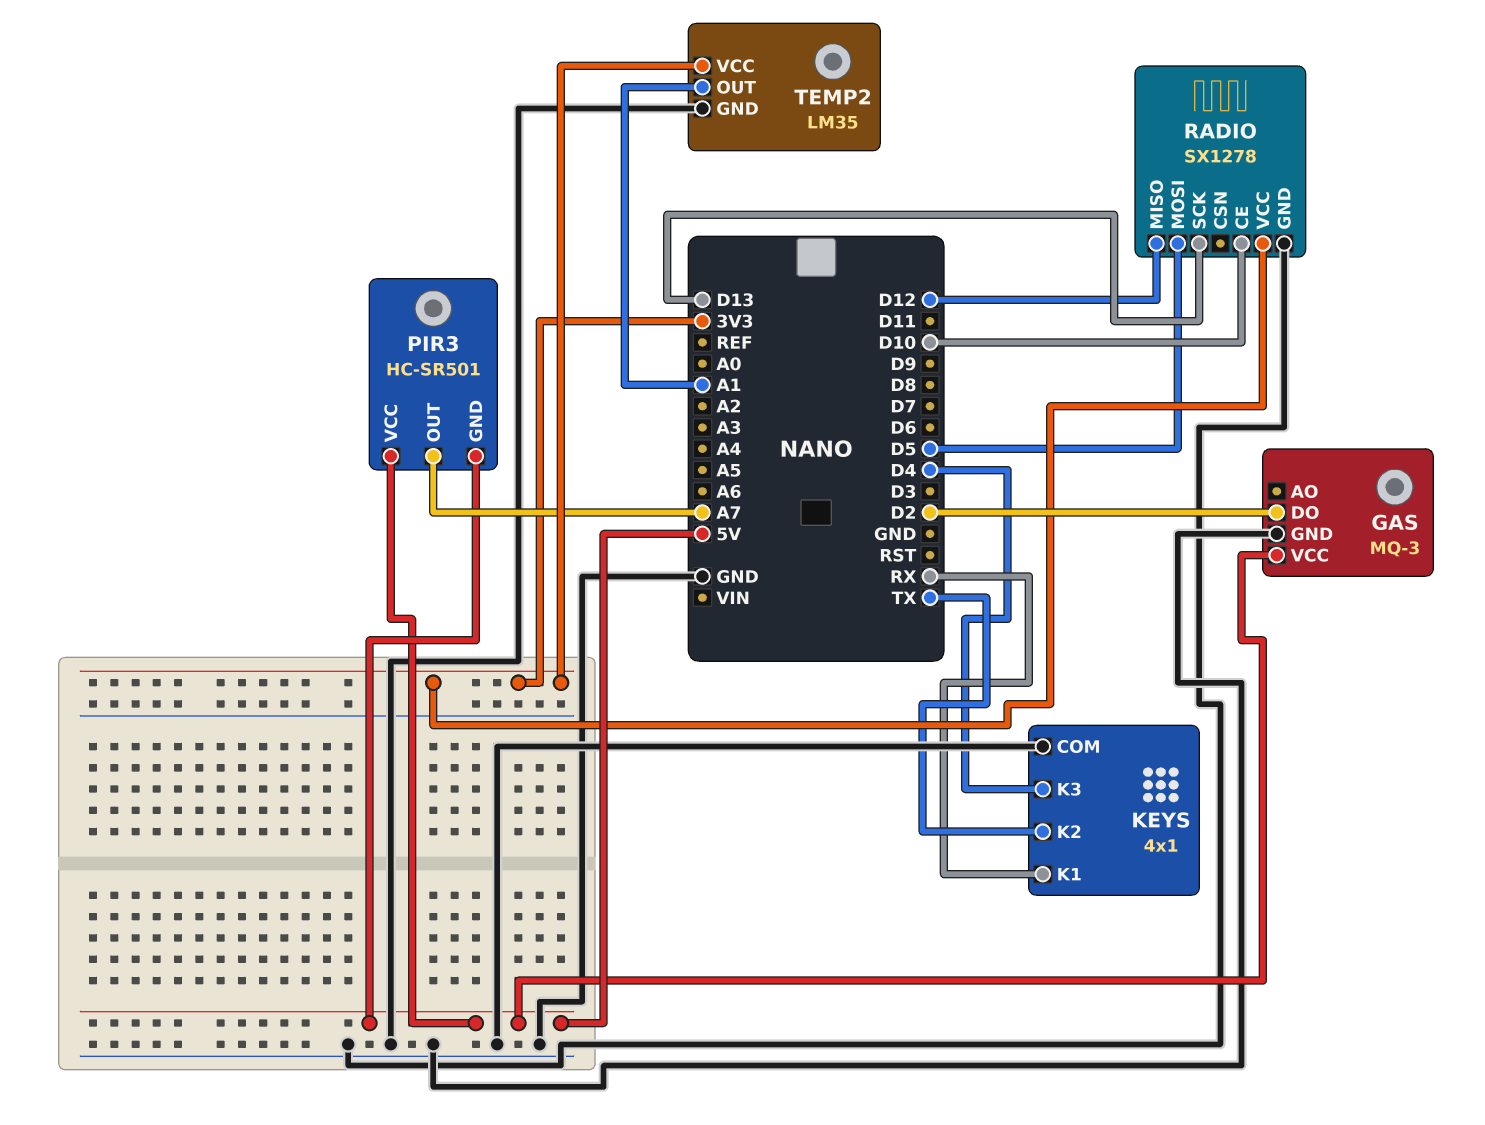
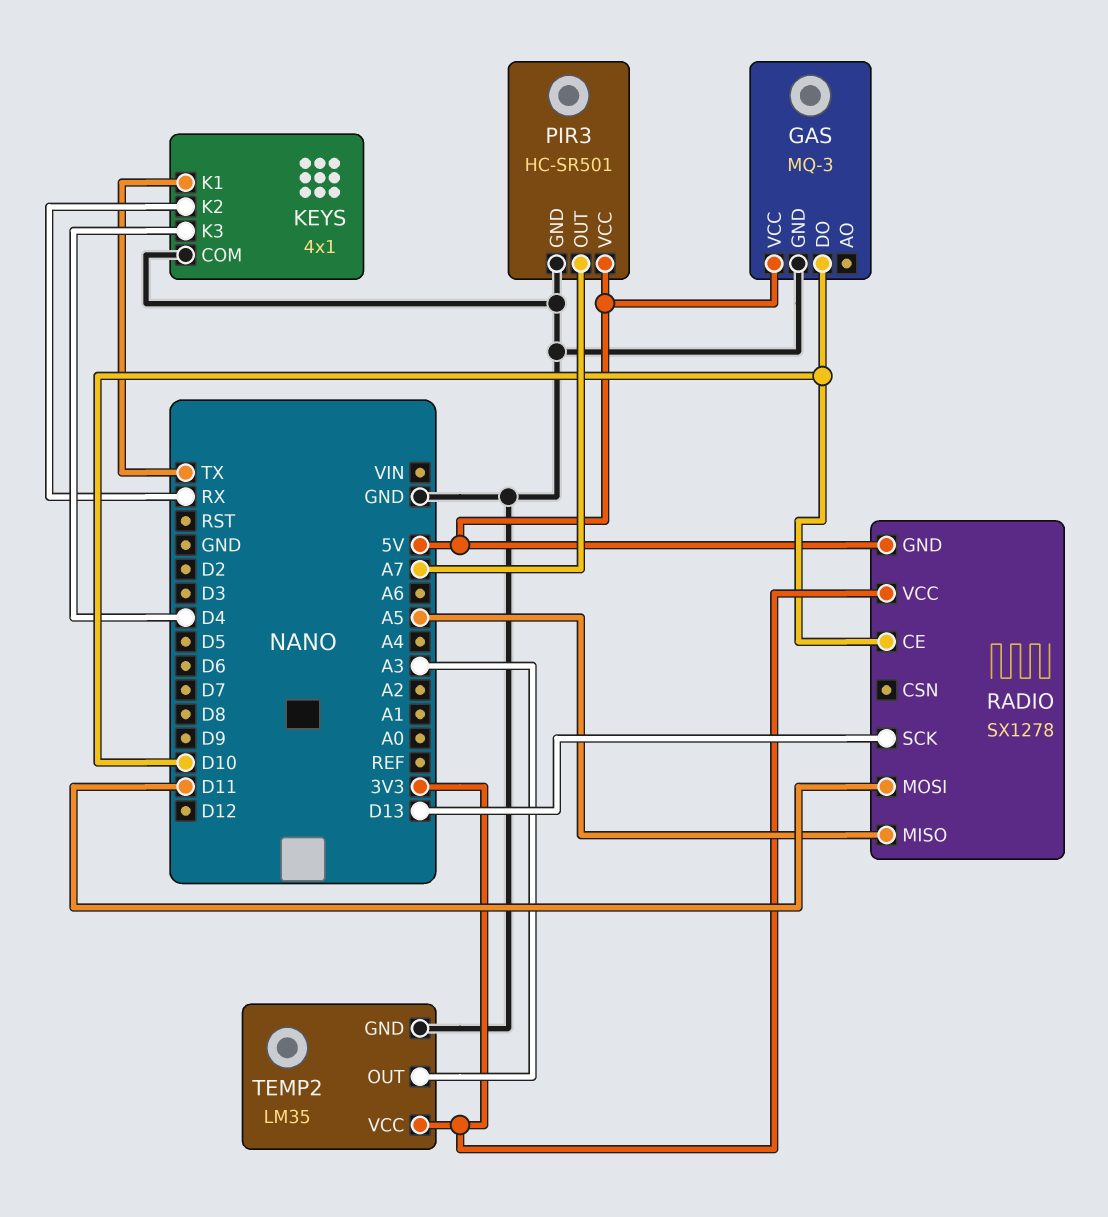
GAS pin DO: D2 -> D10
KEYS pin K1: RX -> TX
KEYS pin K2: TX -> RX
PIR3 pin GND: 5V -> GND
RADIO pin GND: GND -> 5V
RADIO pin MISO: D12 -> A5
RADIO pin MOSI: D5 -> D11
TEMP2 pin OUT: A1 -> A3

